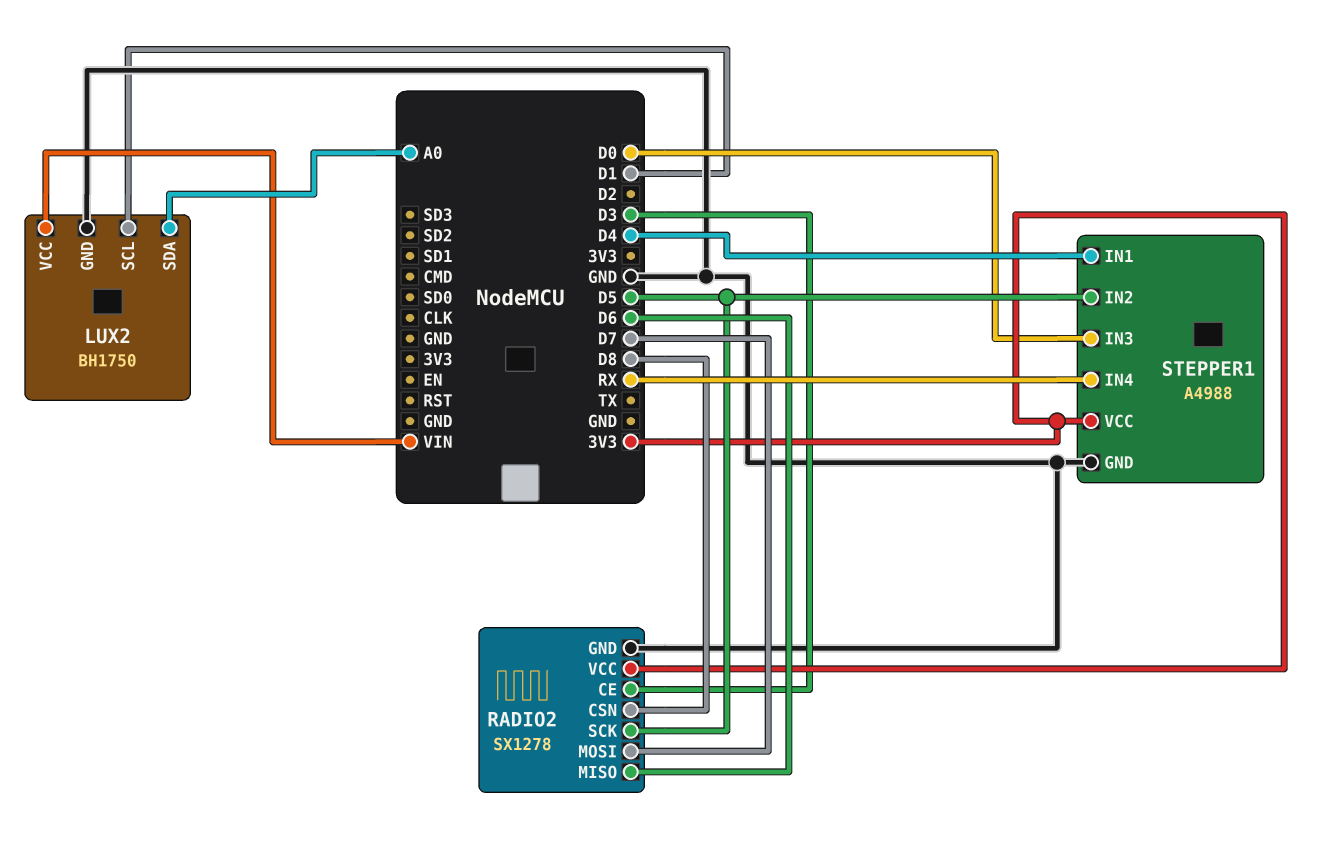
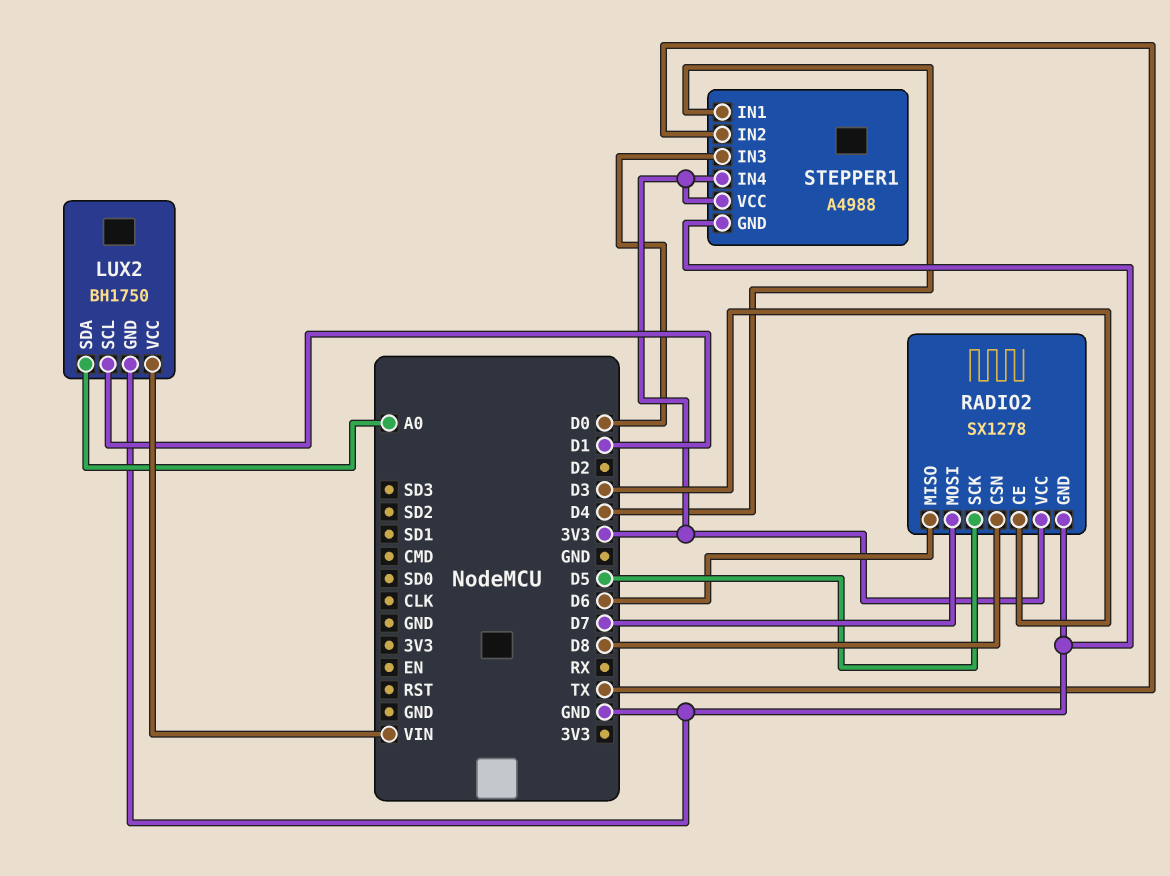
STEPPER1 pin IN2: D5 -> TX
STEPPER1 pin IN4: RX -> 3V3

